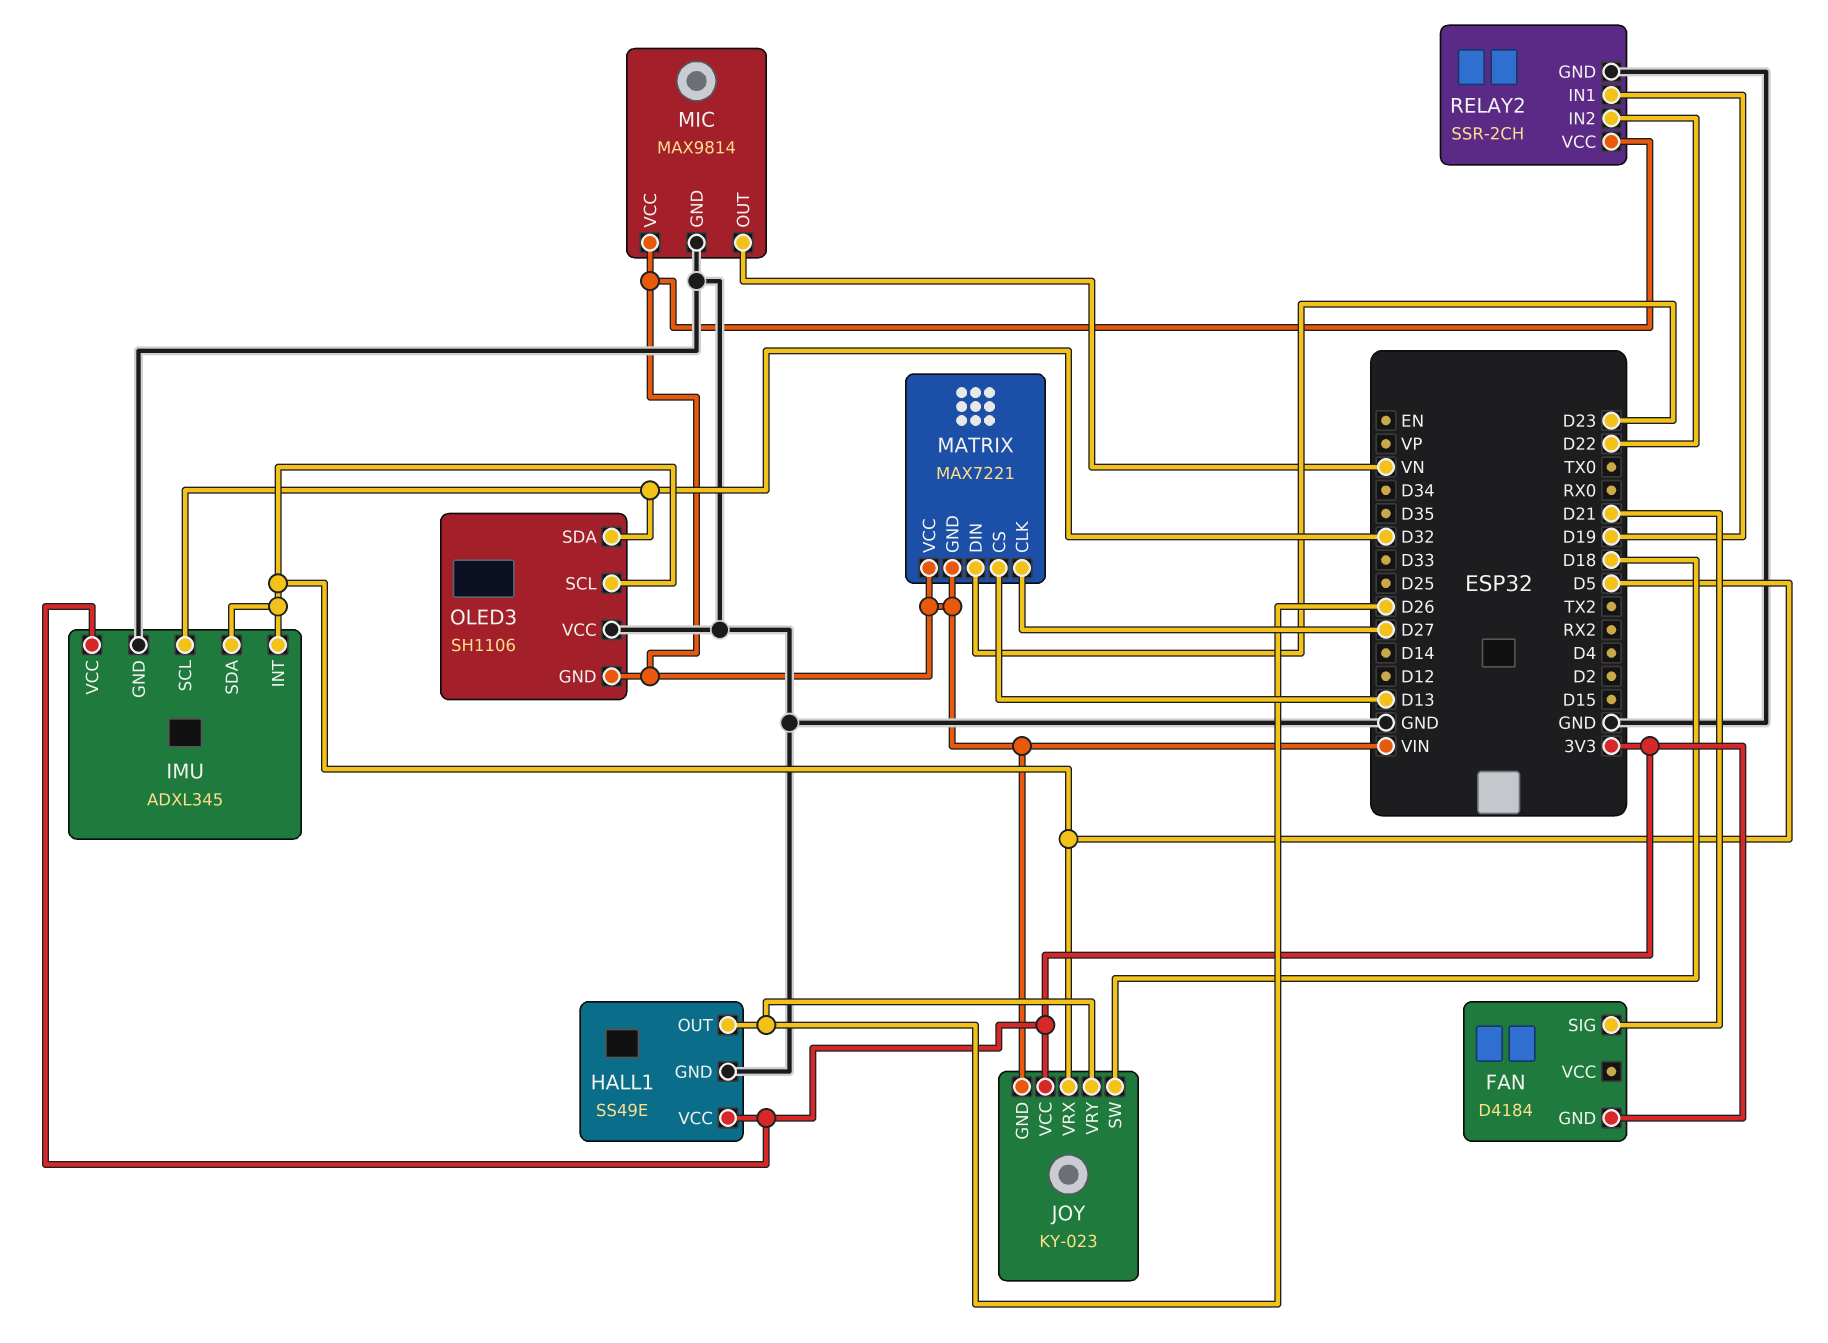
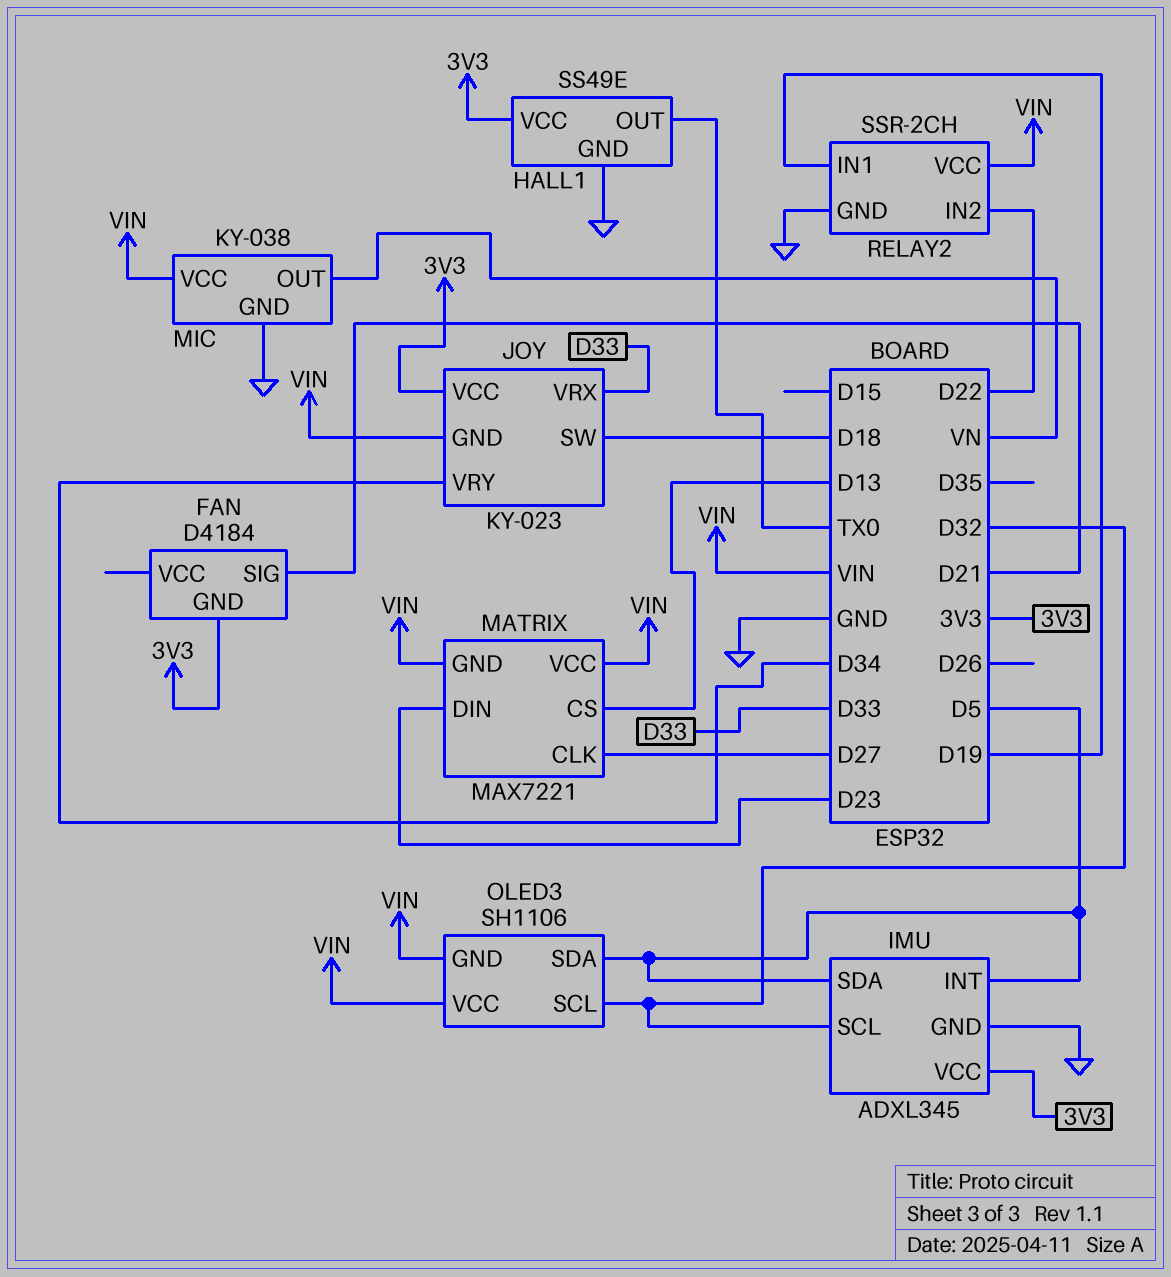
HALL1 pin OUT: D26 -> TX0
JOY pin VRX: D5 -> D33
JOY pin VRY: D26 -> D34
MIC: MAX9814 -> KY-038
OLED3 pin SCL: D5 -> D32
OLED3 pin SDA: D32 -> D5
OLED3 pin VCC: GND -> VIN

